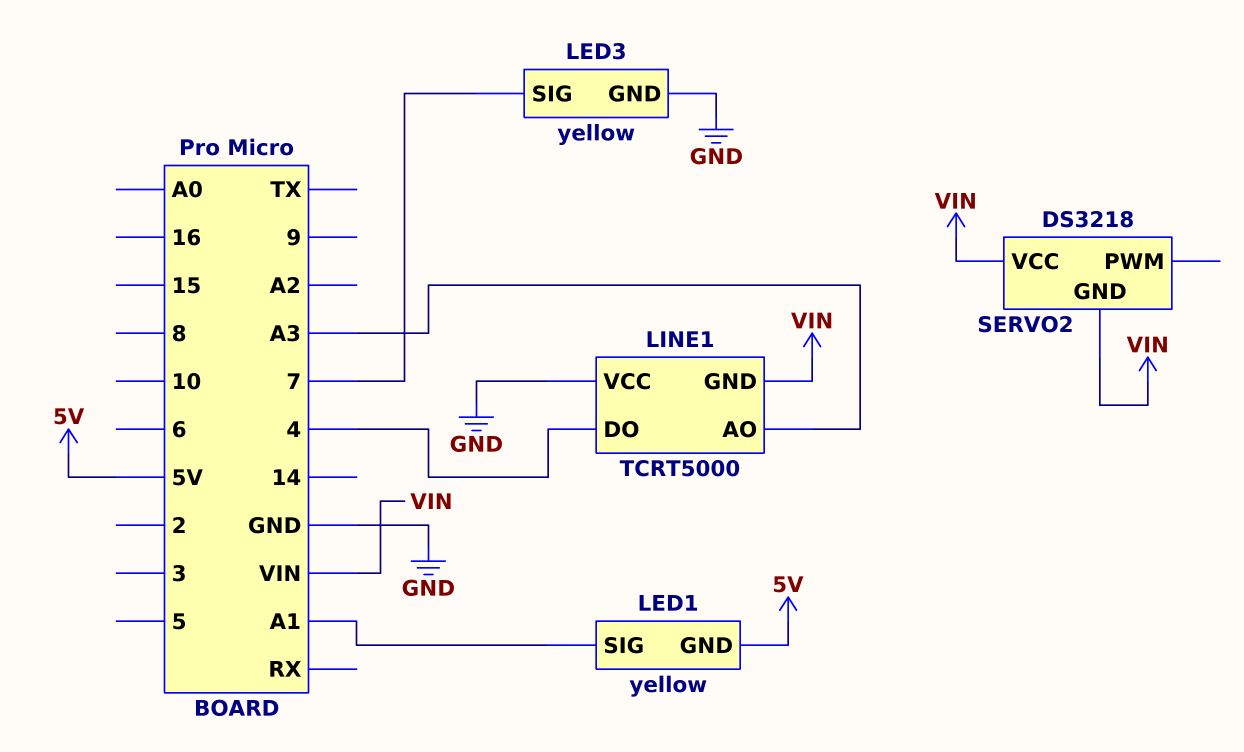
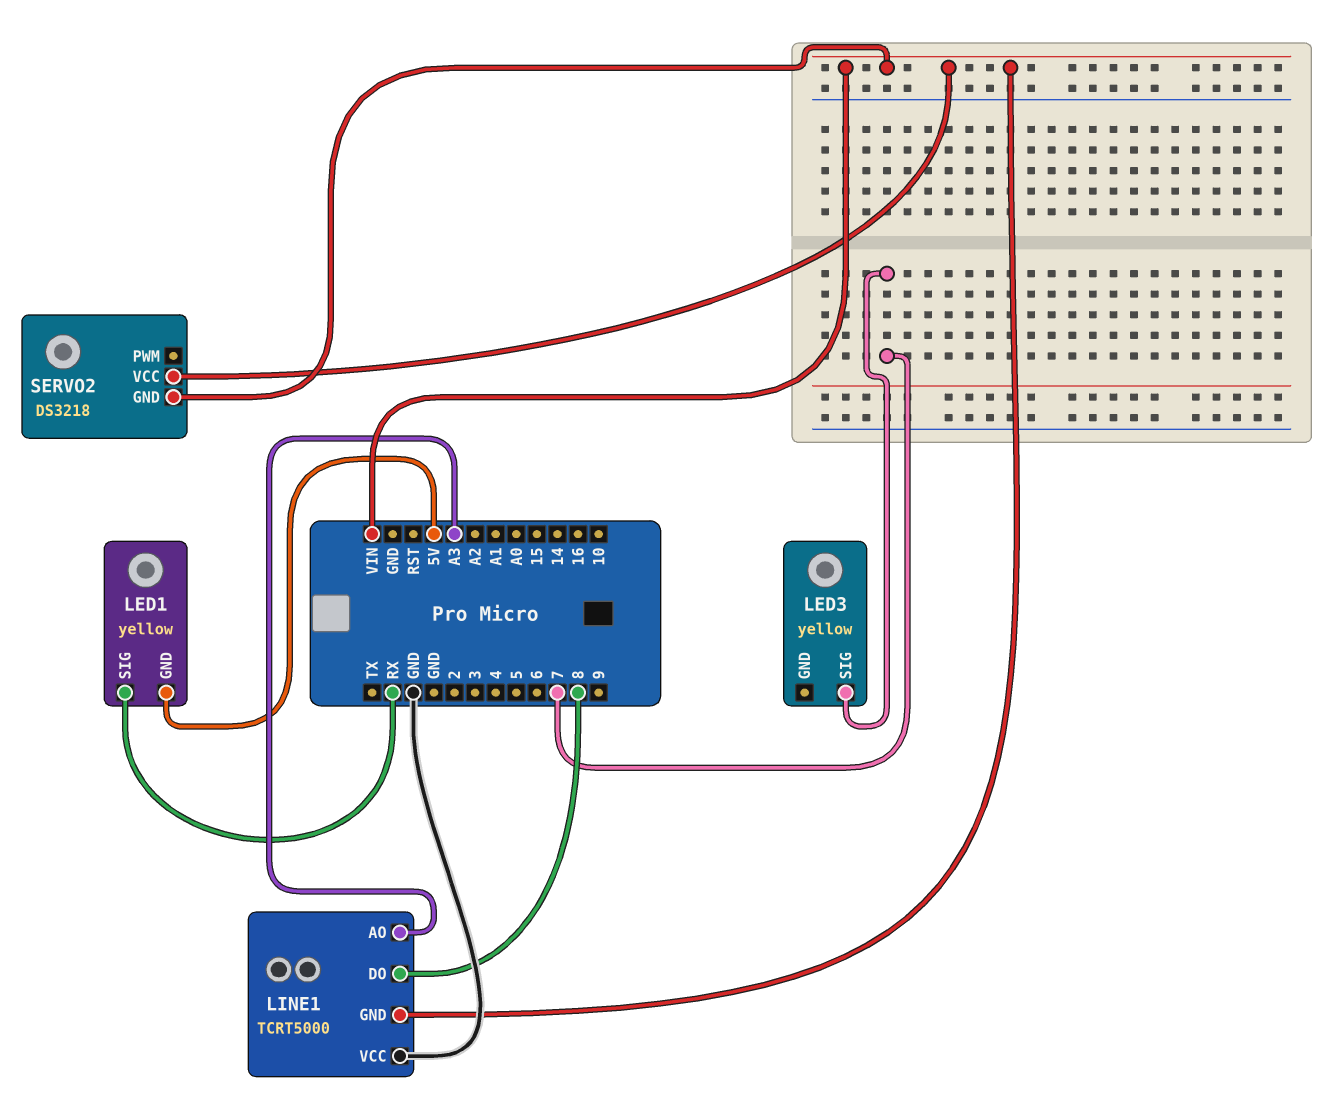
LED1 pin SIG: A1 -> RX
LED3 pin GND: GND -> none
LINE1 pin DO: 4 -> 8

